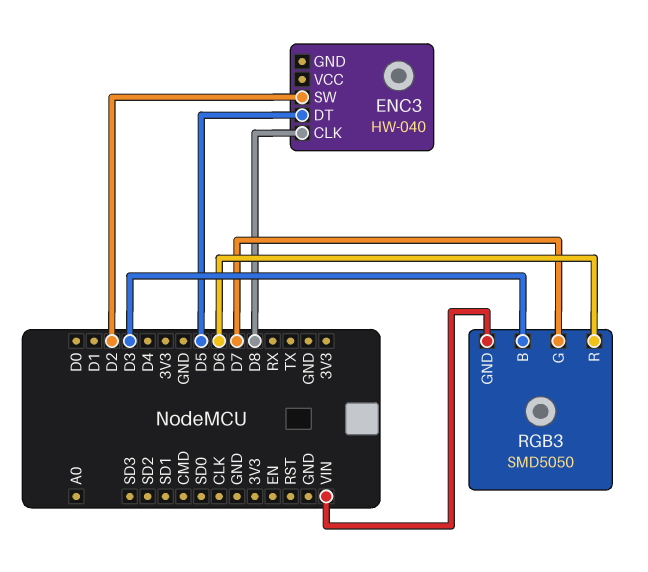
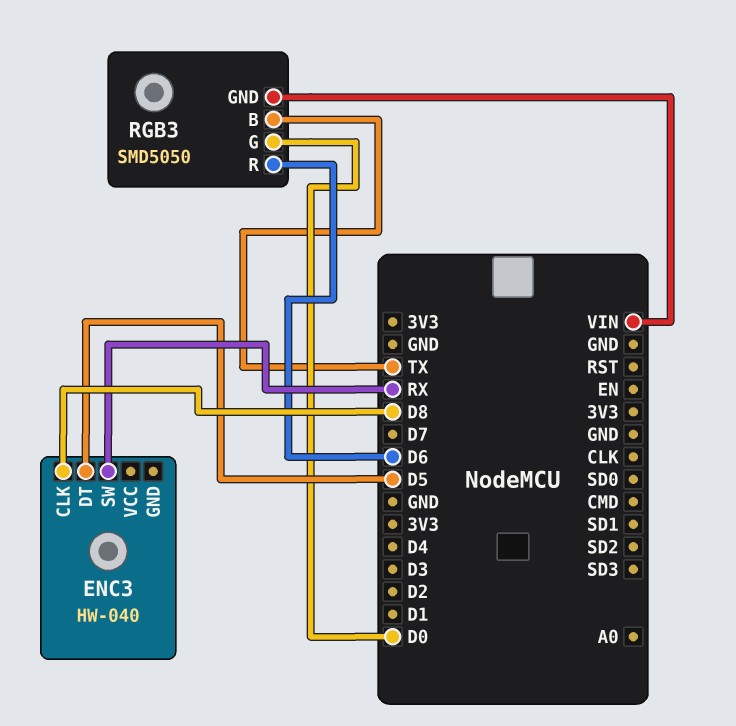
ENC3 pin SW: D2 -> RX
RGB3 pin B: D3 -> TX
RGB3 pin G: D7 -> D0

